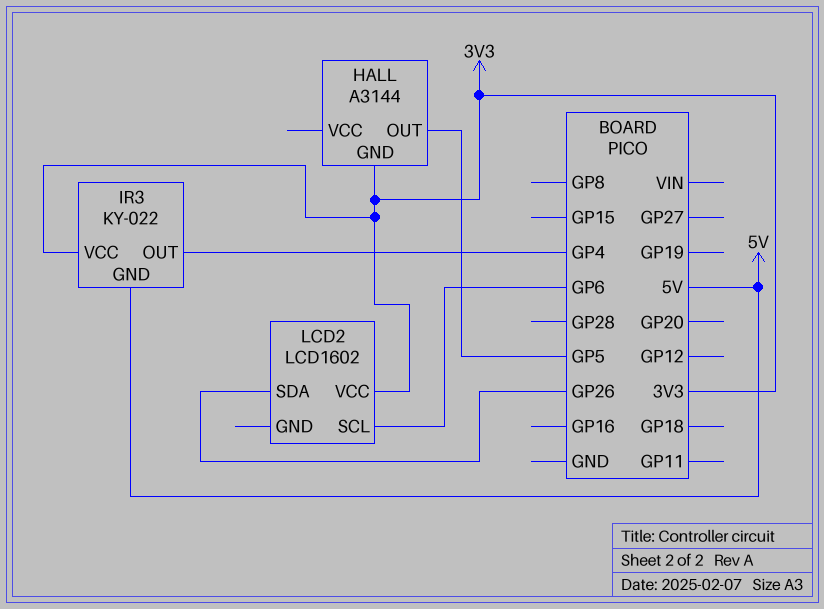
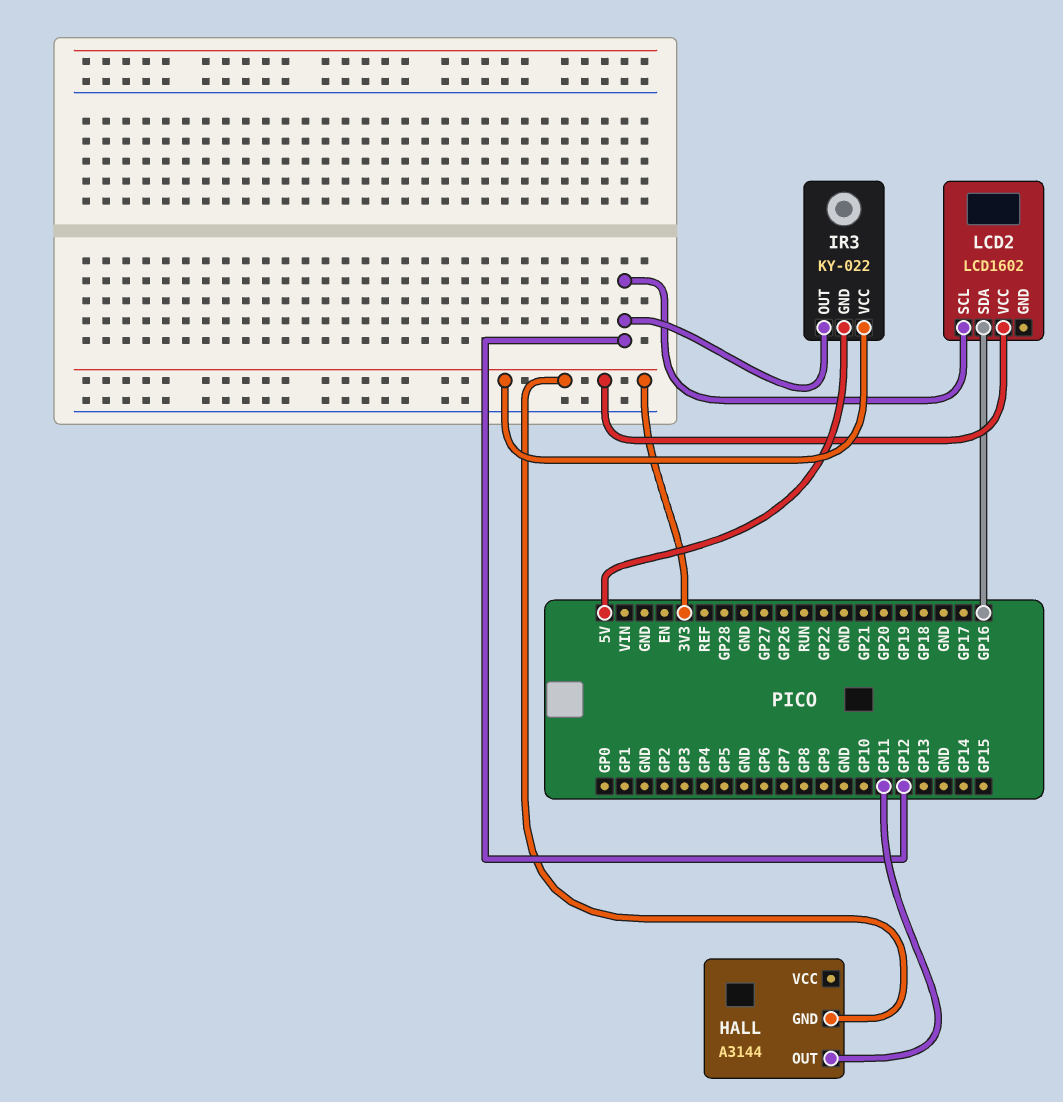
HALL pin OUT: GP5 -> GP11
IR3 pin OUT: GP4 -> GP12
LCD2 pin SCL: GP6 -> GP12
LCD2 pin SDA: GP26 -> GP16

